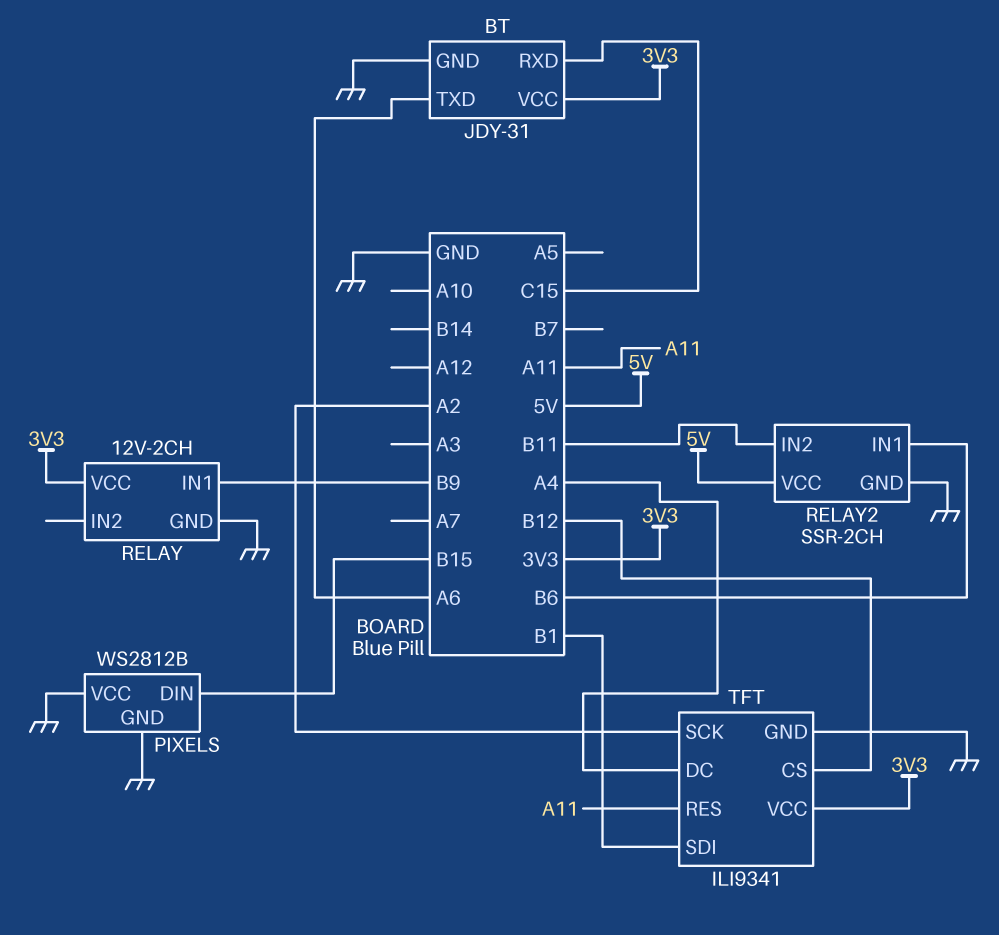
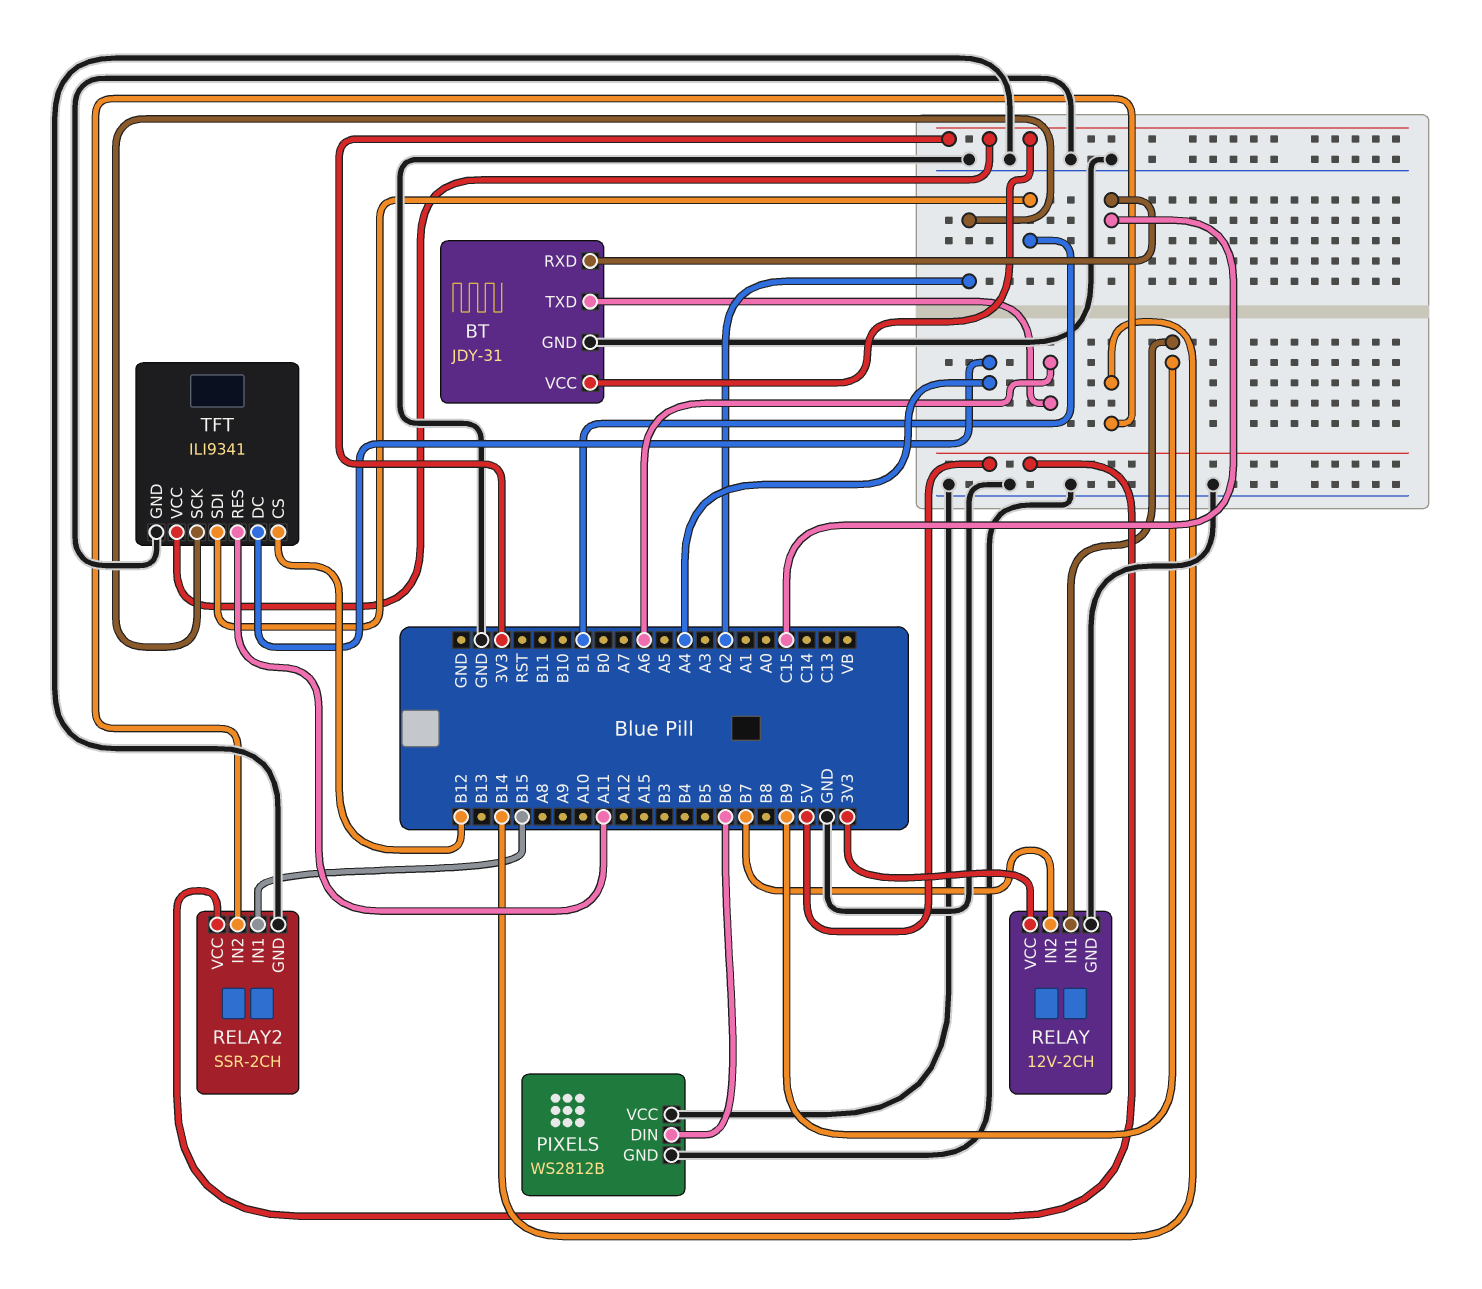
PIXELS pin DIN: B15 -> B6
RELAY pin IN2: none -> B7
RELAY2 pin IN1: B6 -> B15
RELAY2 pin IN2: B11 -> B14

